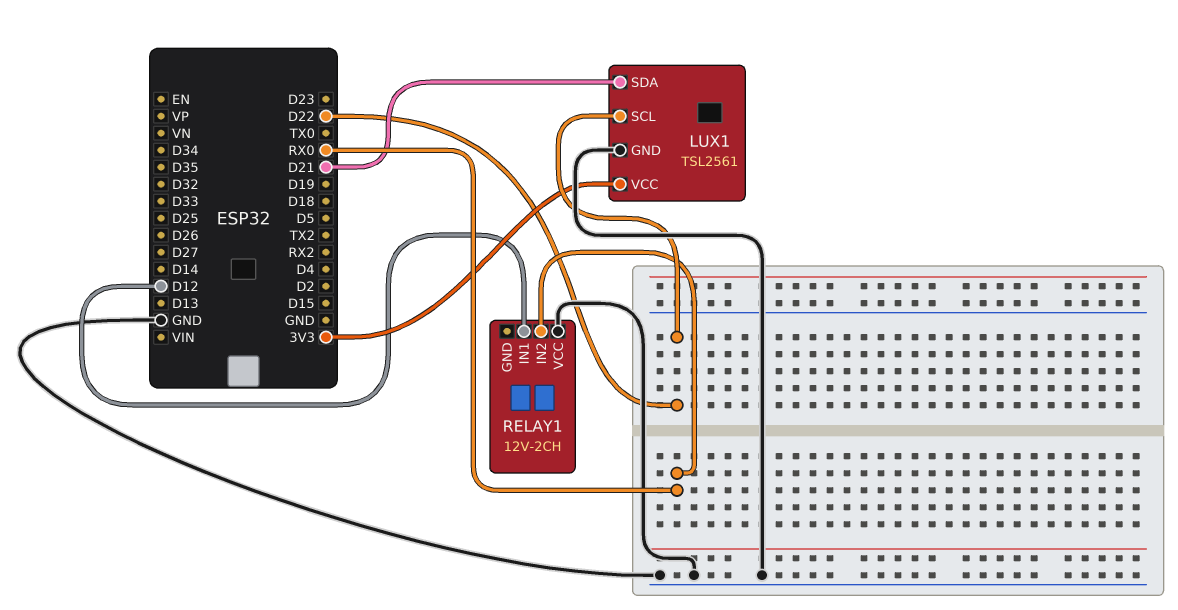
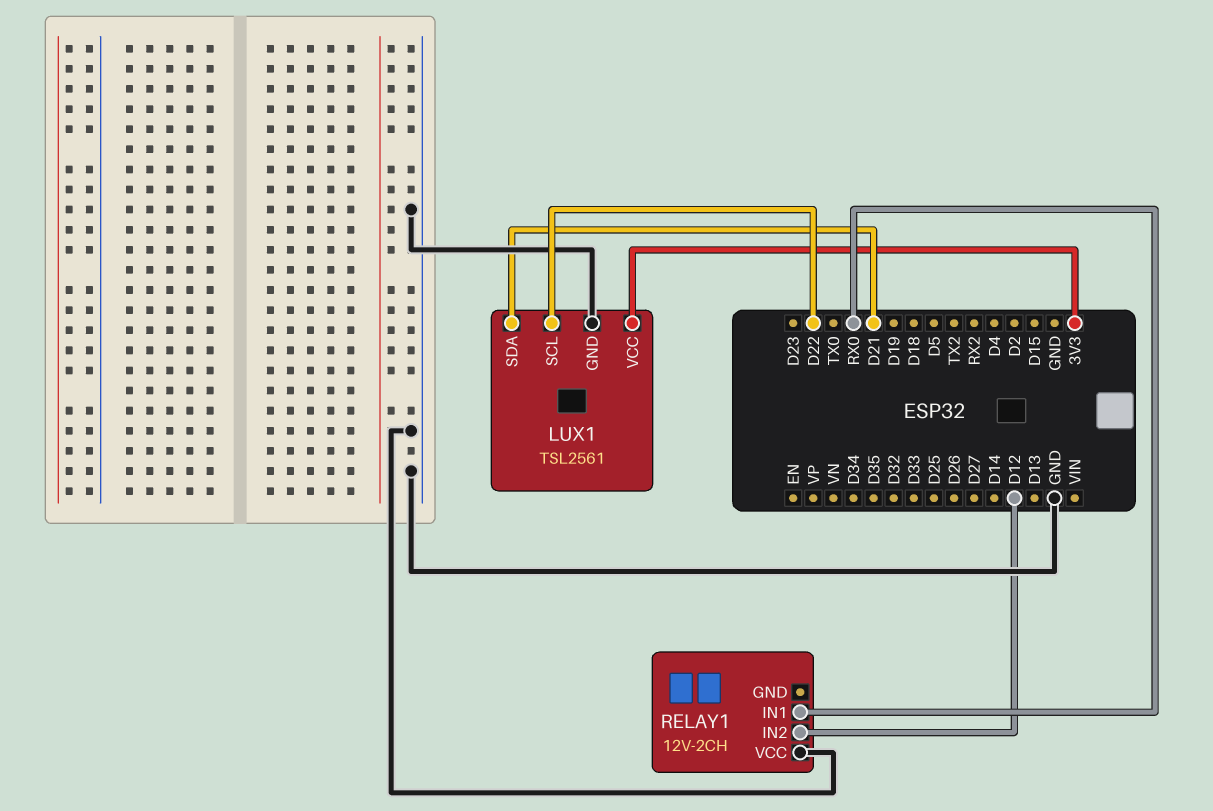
RELAY1 pin IN1: D12 -> RX0
RELAY1 pin IN2: RX0 -> D12

